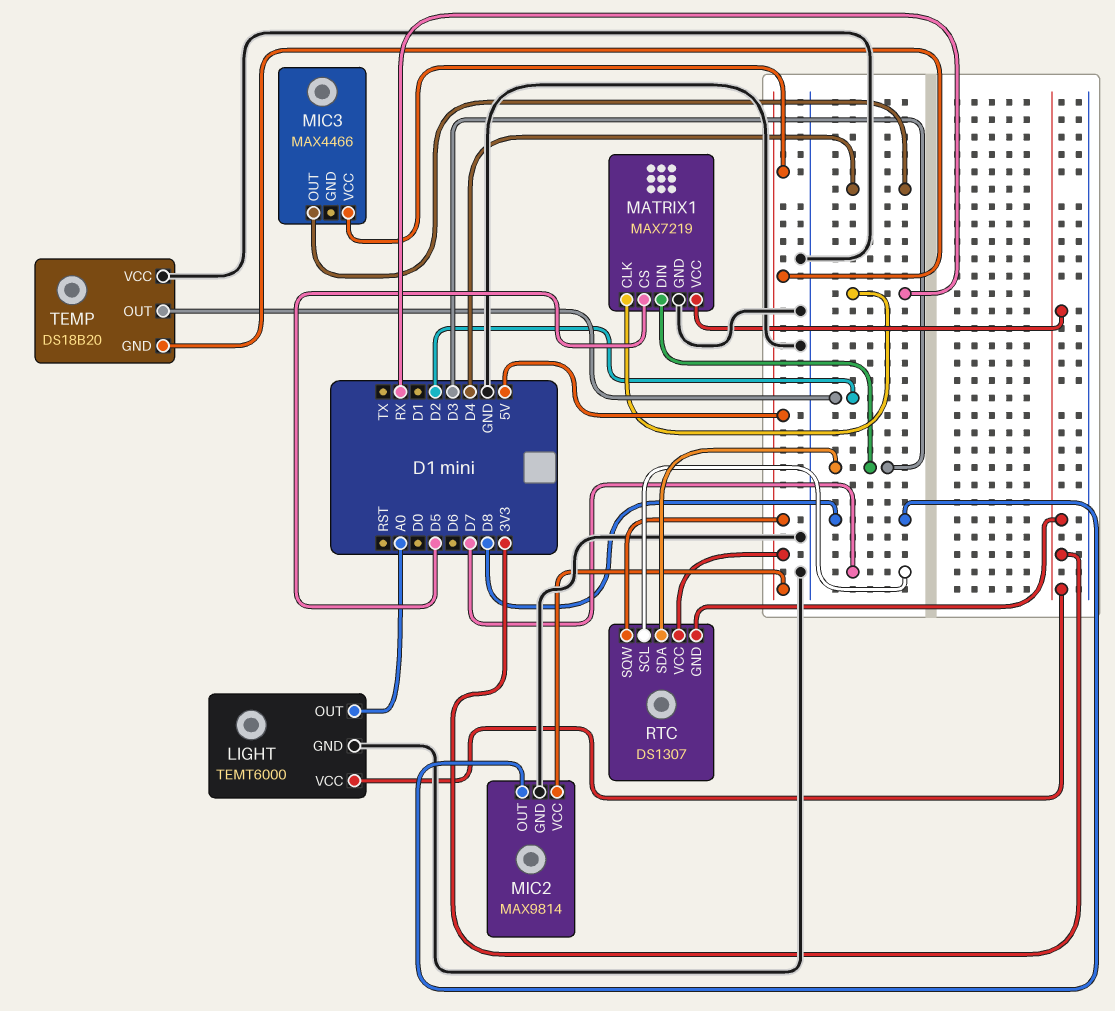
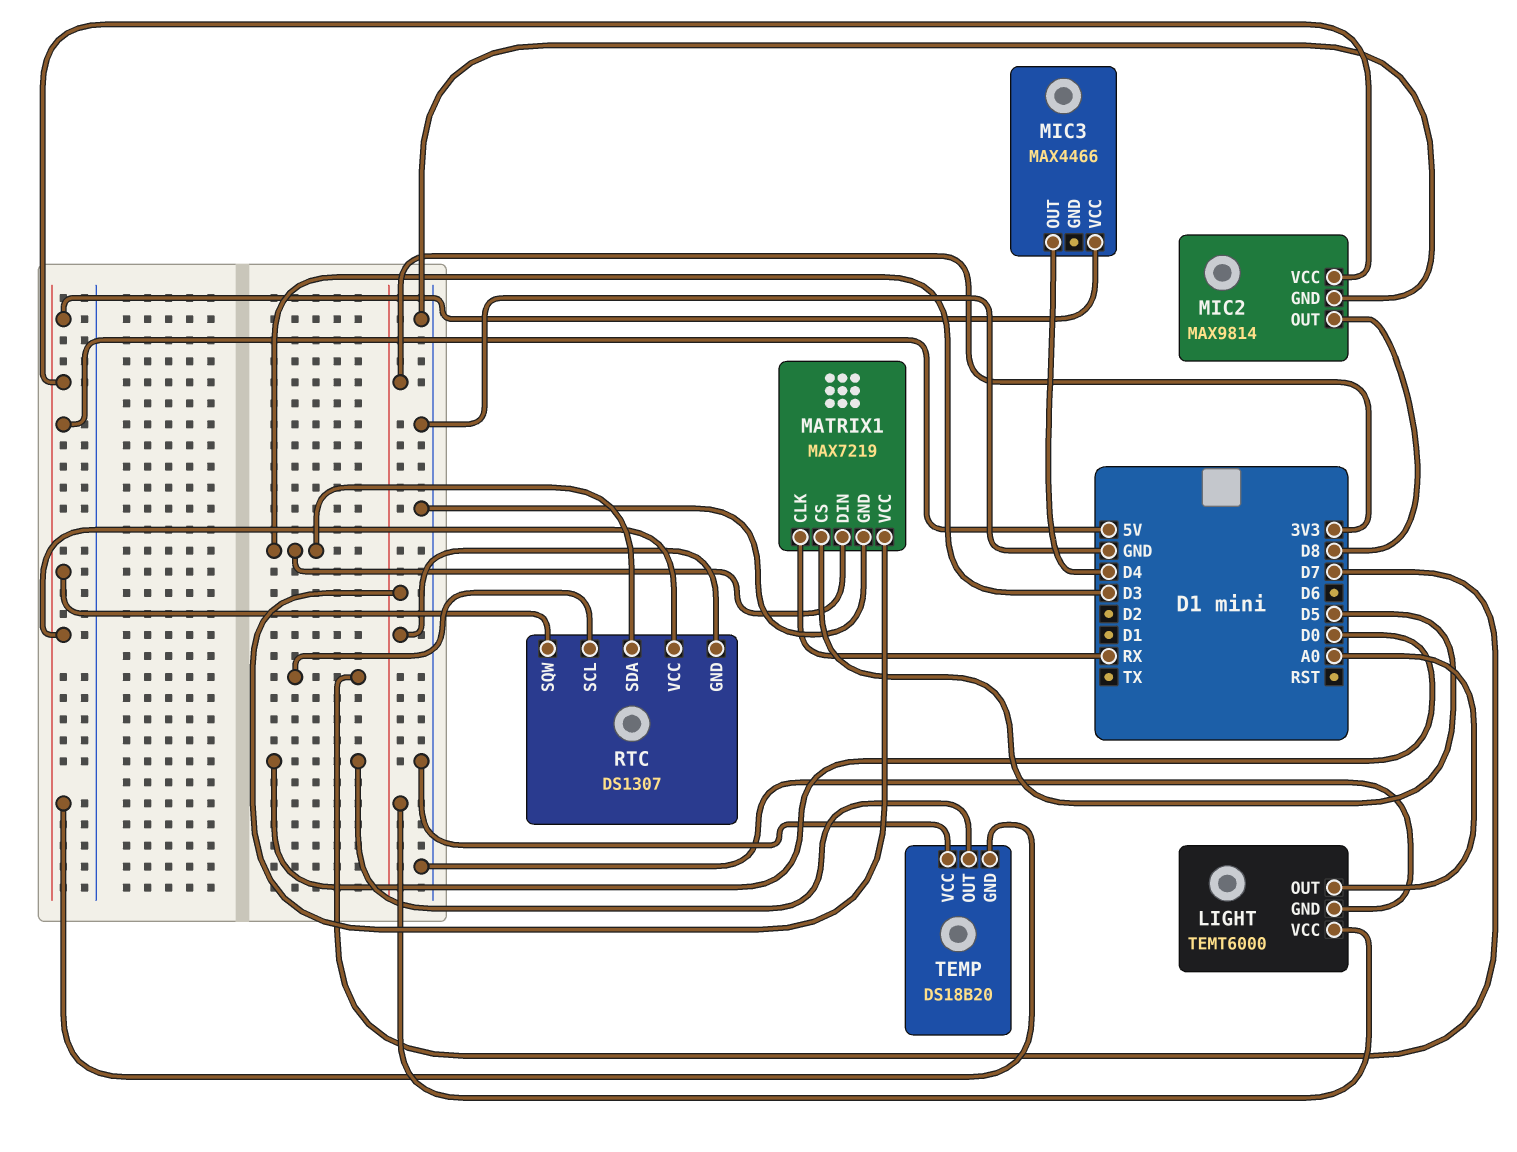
TEMP pin OUT: D2 -> D0

